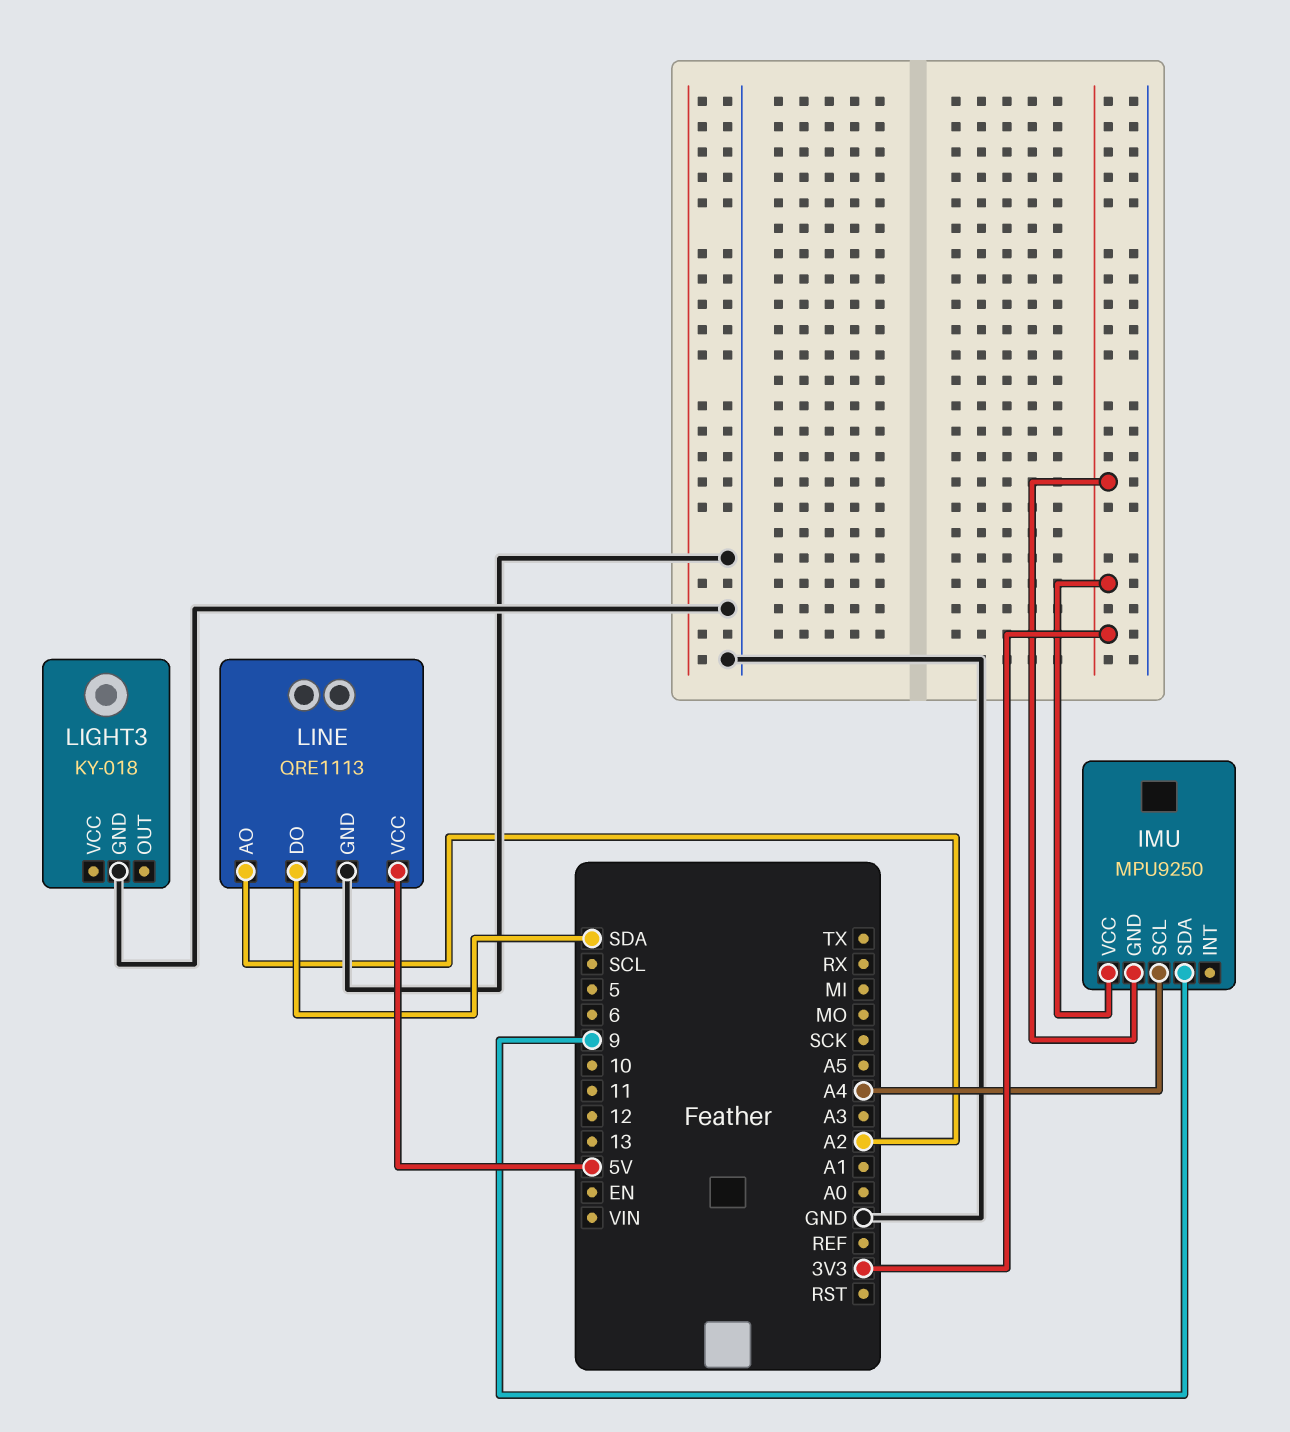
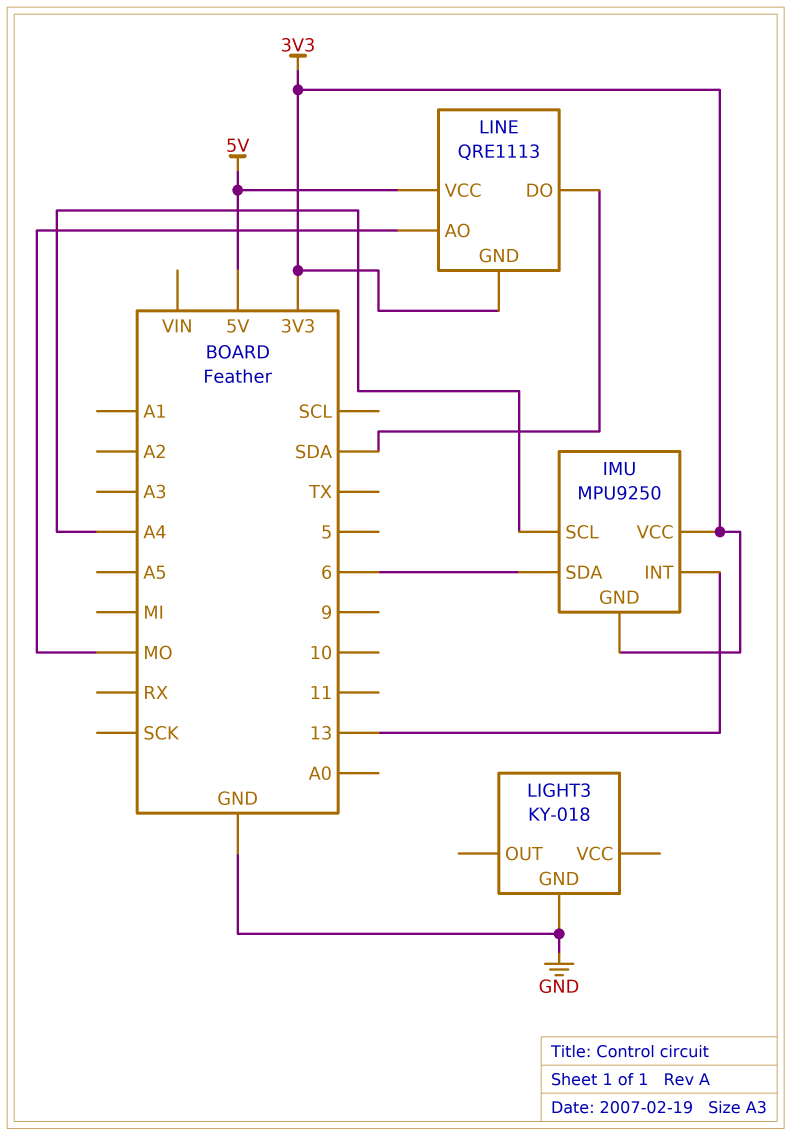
IMU pin INT: none -> 13
IMU pin SDA: 9 -> 6
LINE pin AO: A2 -> MO
LINE pin GND: GND -> 3V3

